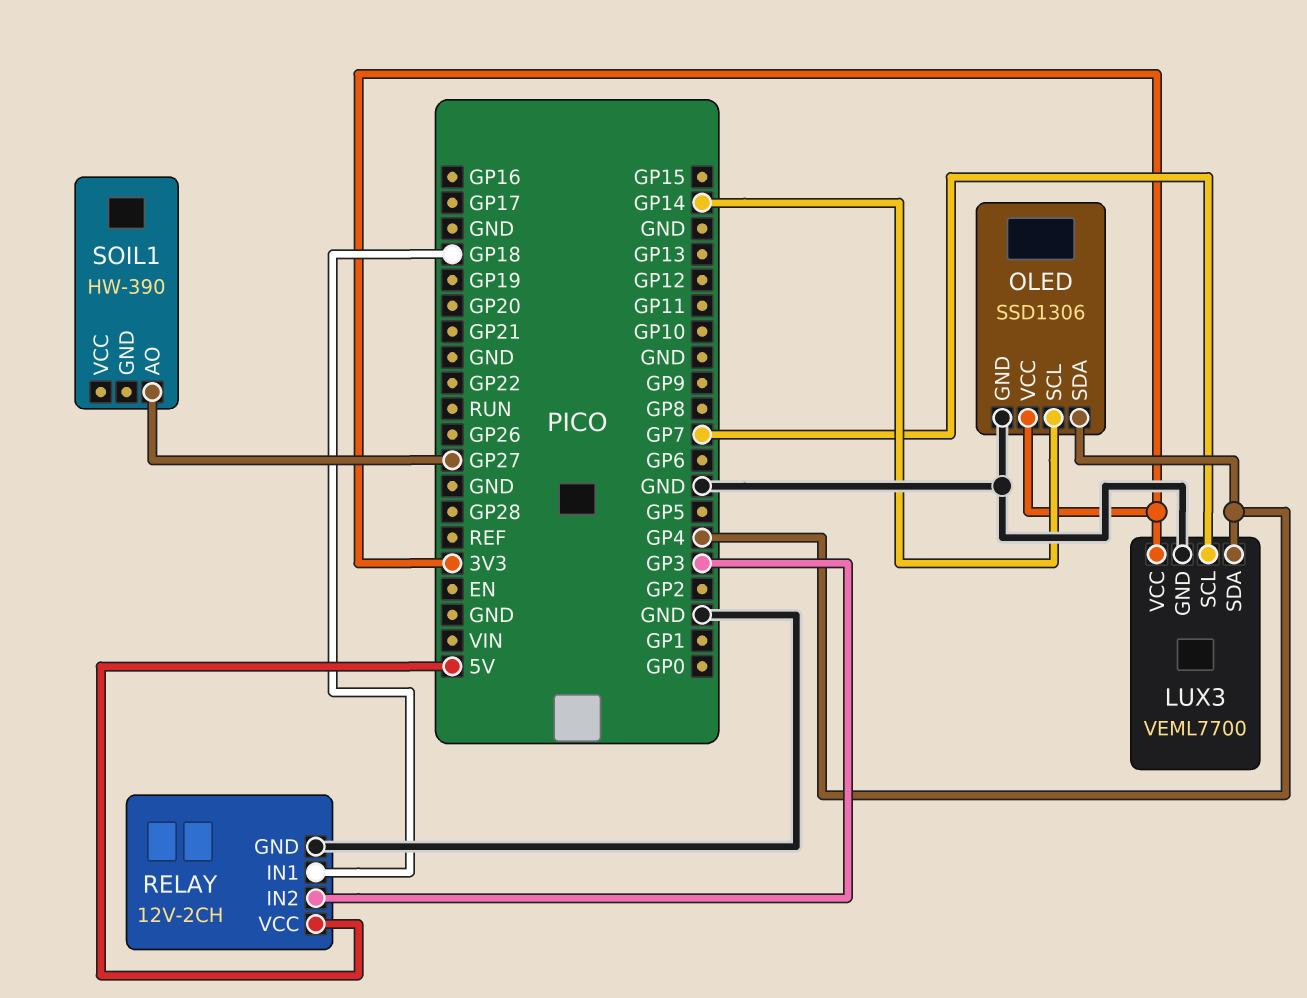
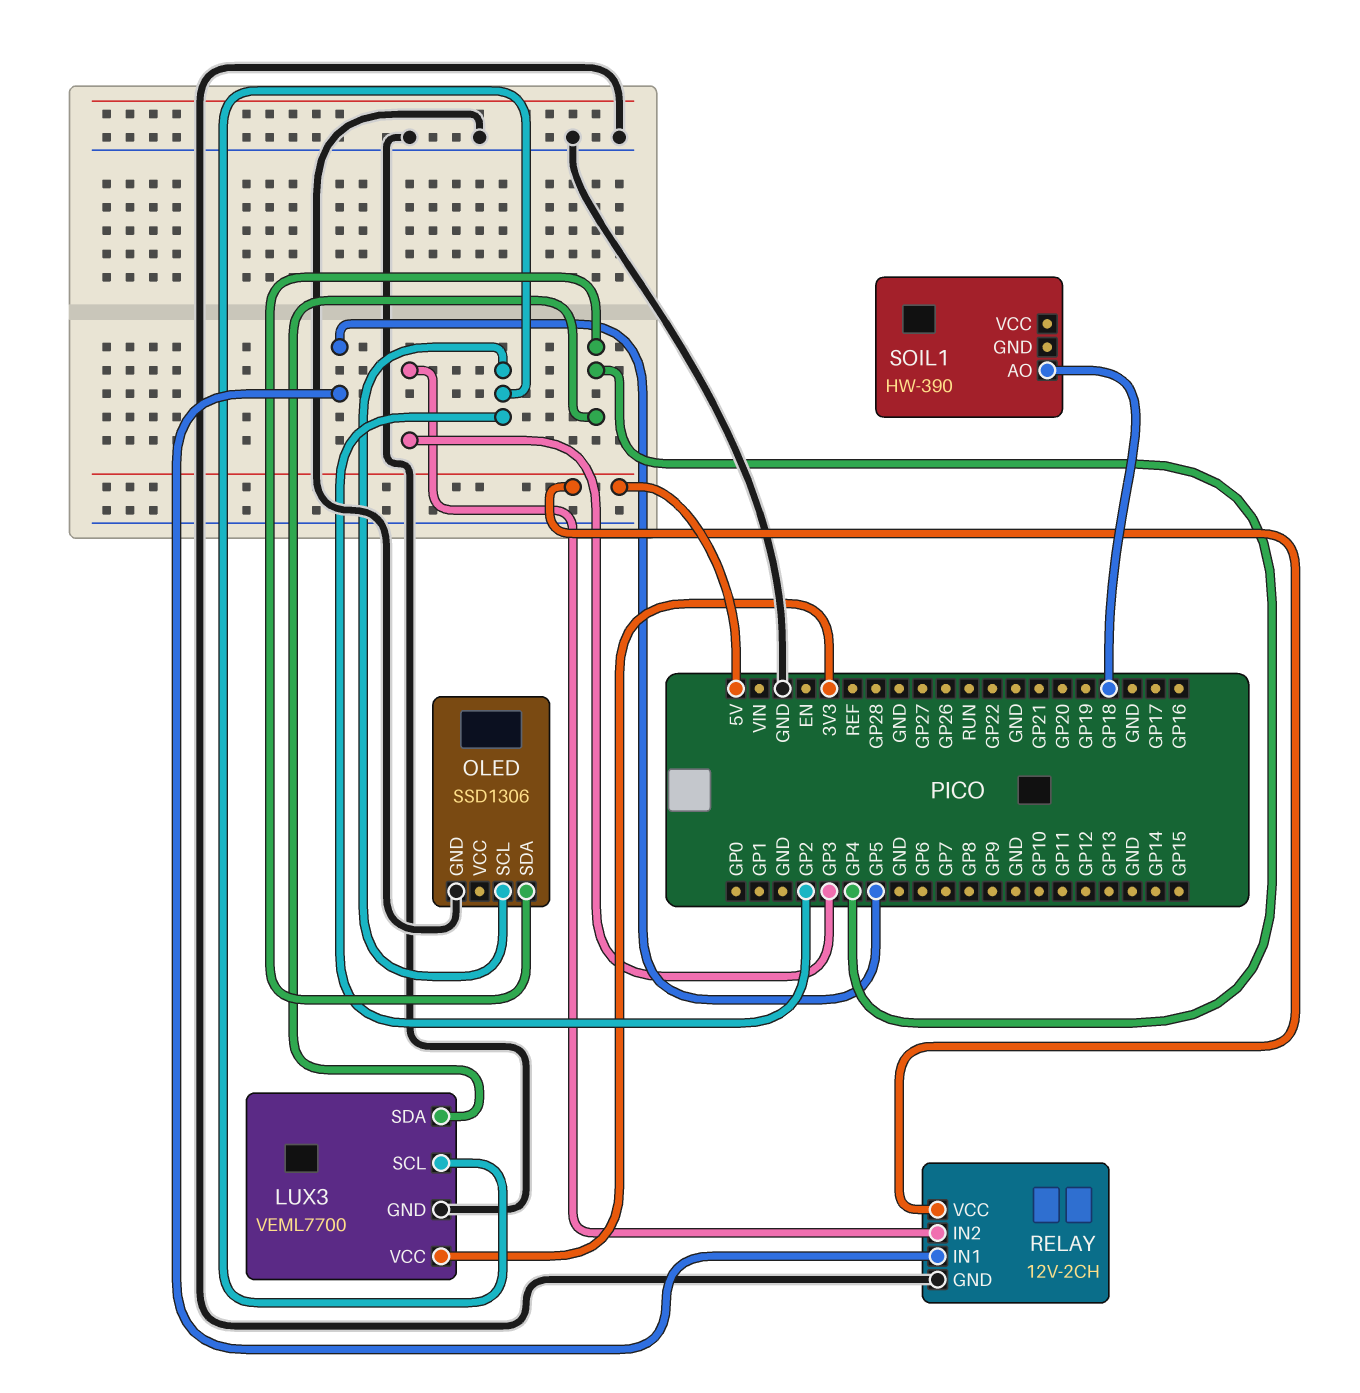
LUX3 pin SCL: GP7 -> GP2
OLED pin SCL: GP14 -> GP2
OLED pin VCC: 3V3 -> none
RELAY pin IN1: GP18 -> GP5
SOIL1 pin AO: GP27 -> GP18

